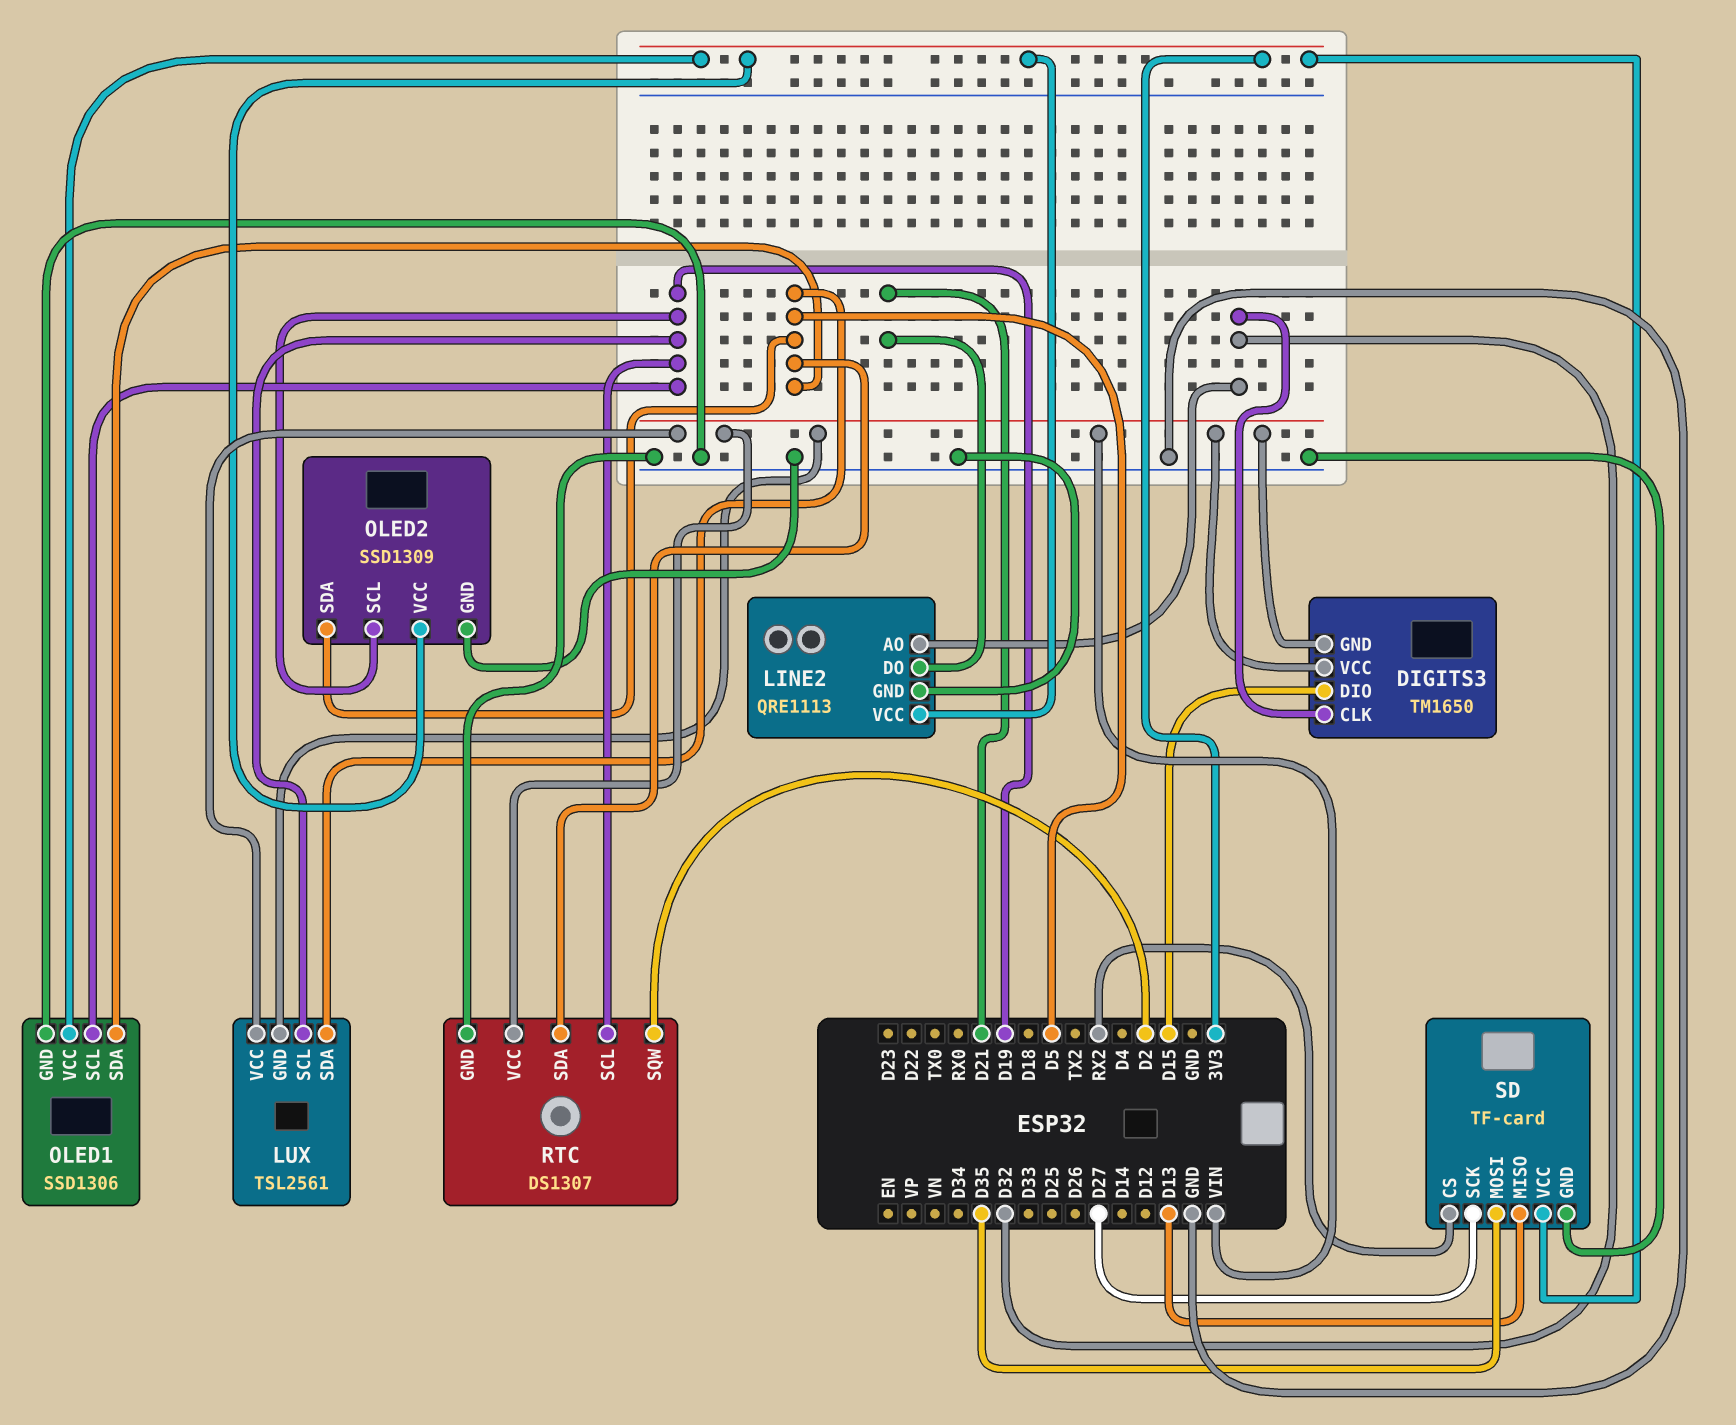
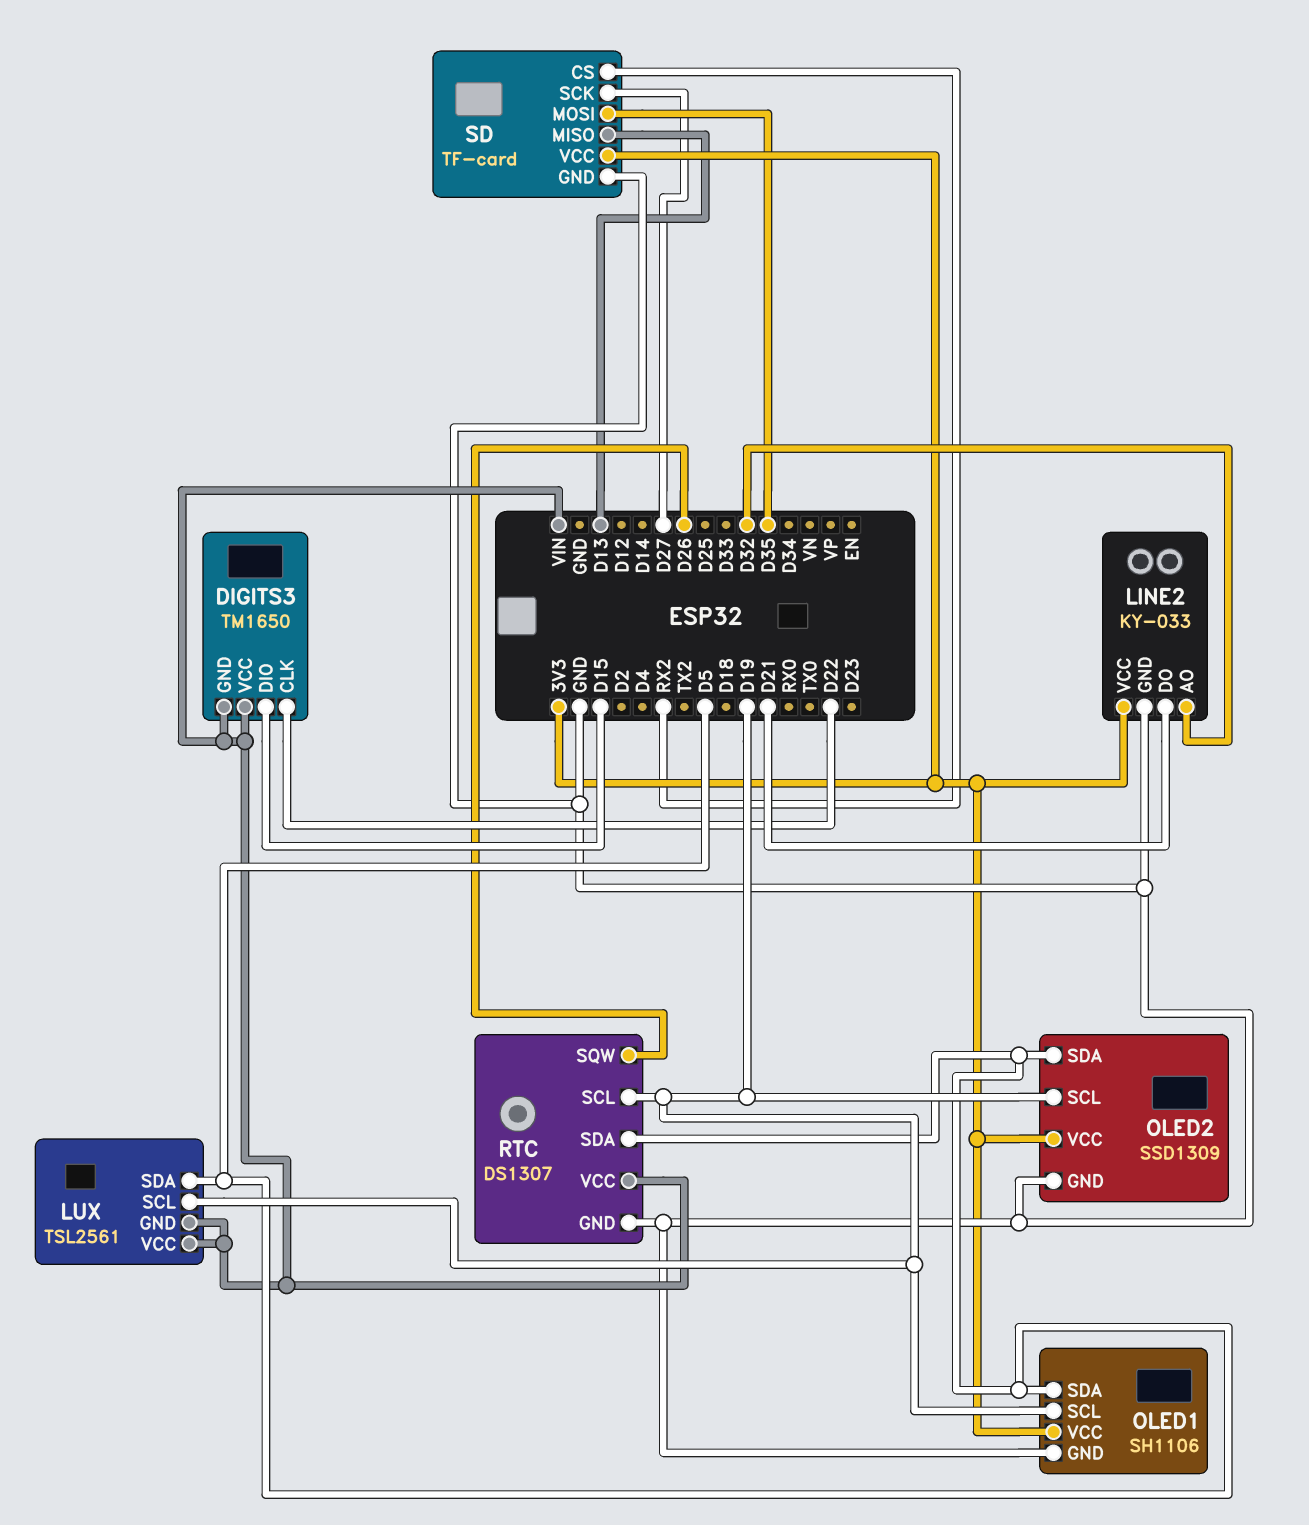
DIGITS3 pin CLK: D32 -> D22
LINE2: QRE1113 -> KY-033
OLED1: SSD1306 -> SH1106
RTC pin SQW: D2 -> D26

